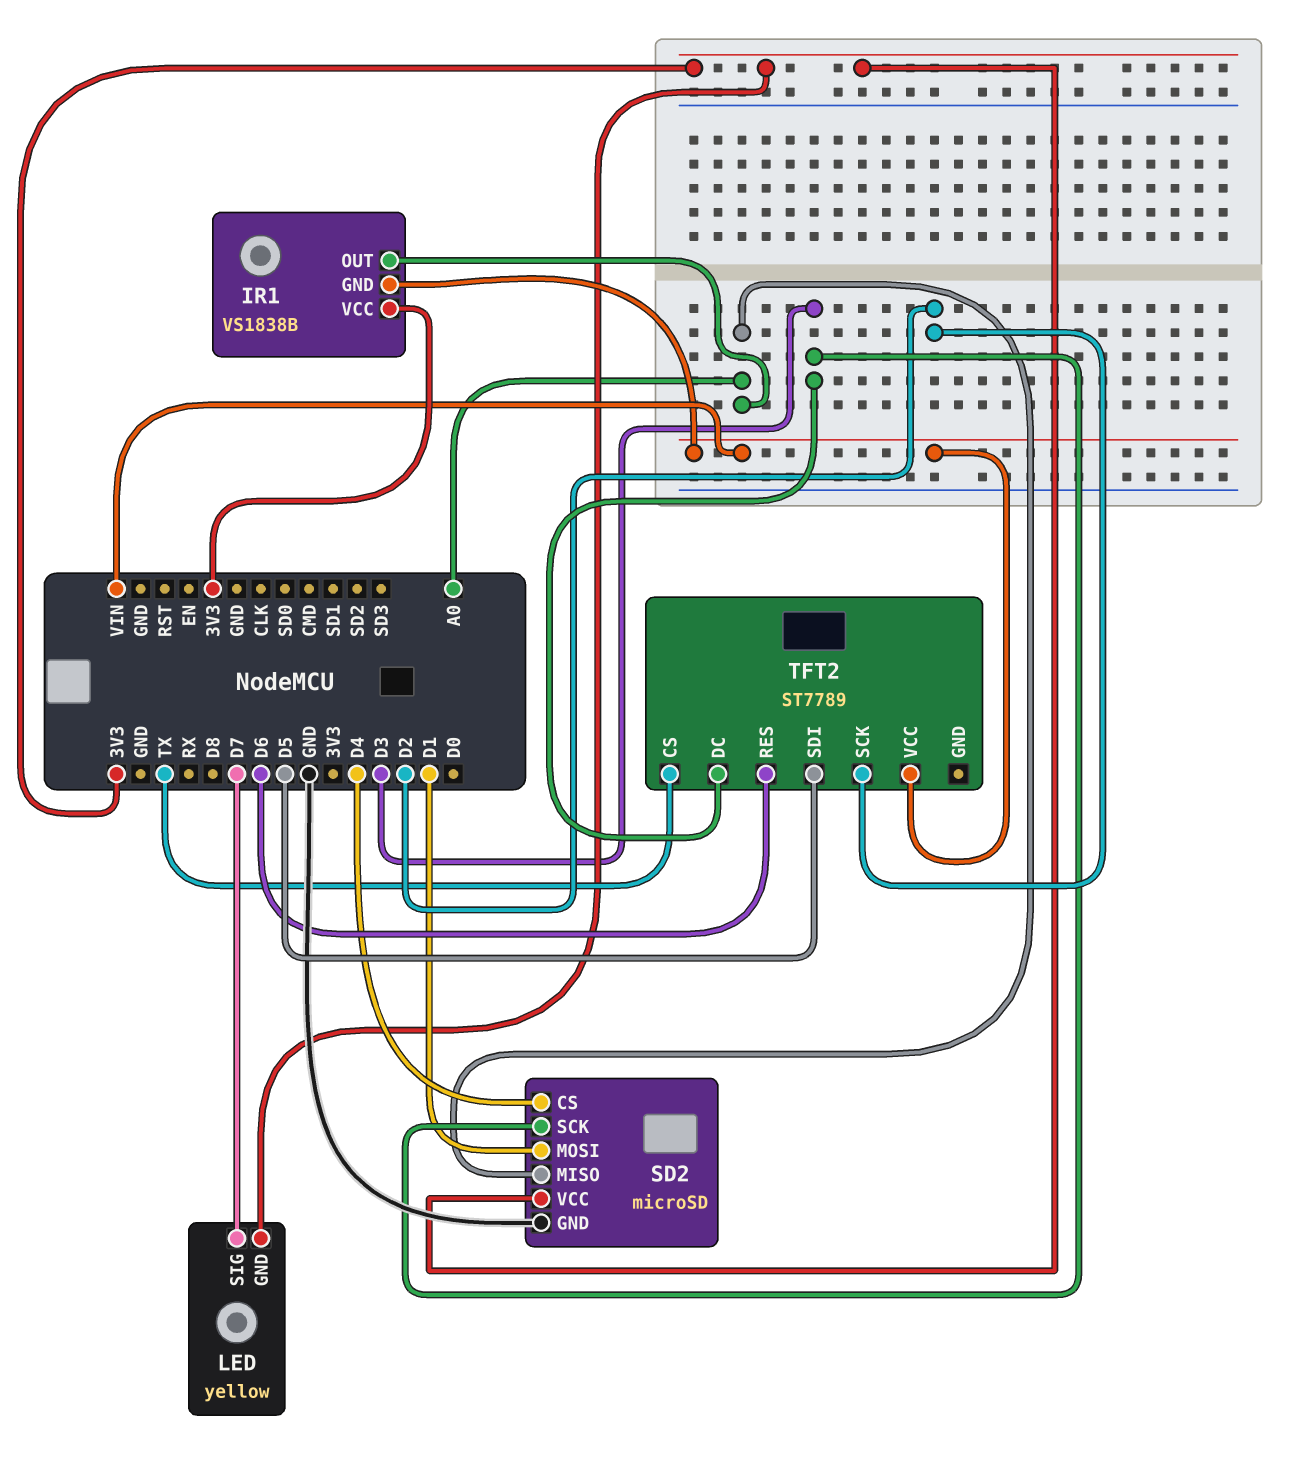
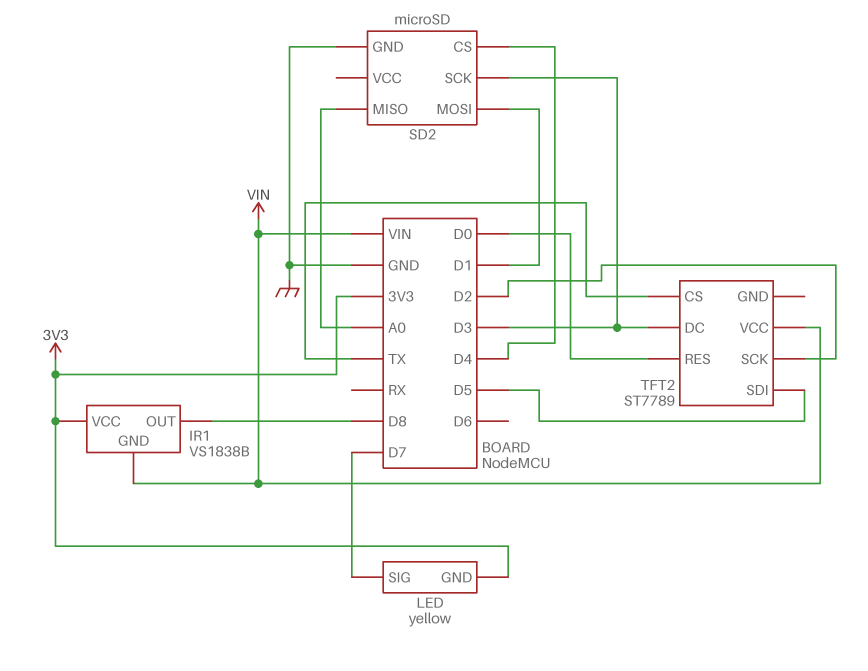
IR1 pin OUT: A0 -> D8
SD2 pin VCC: 3V3 -> none
TFT2 pin RES: D6 -> D0

